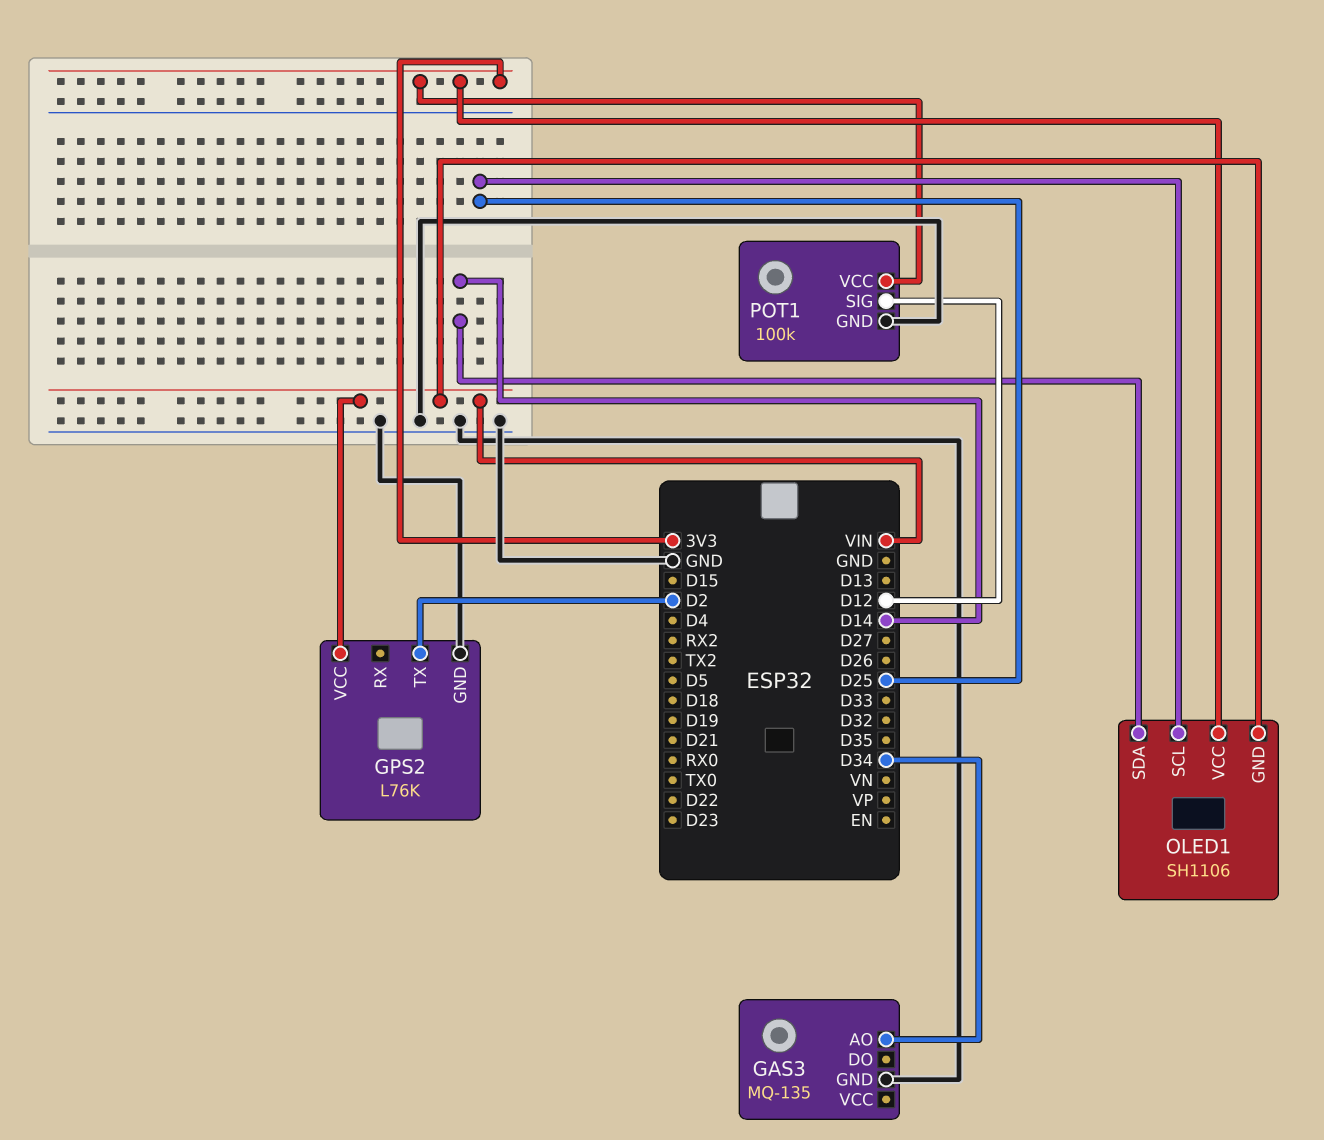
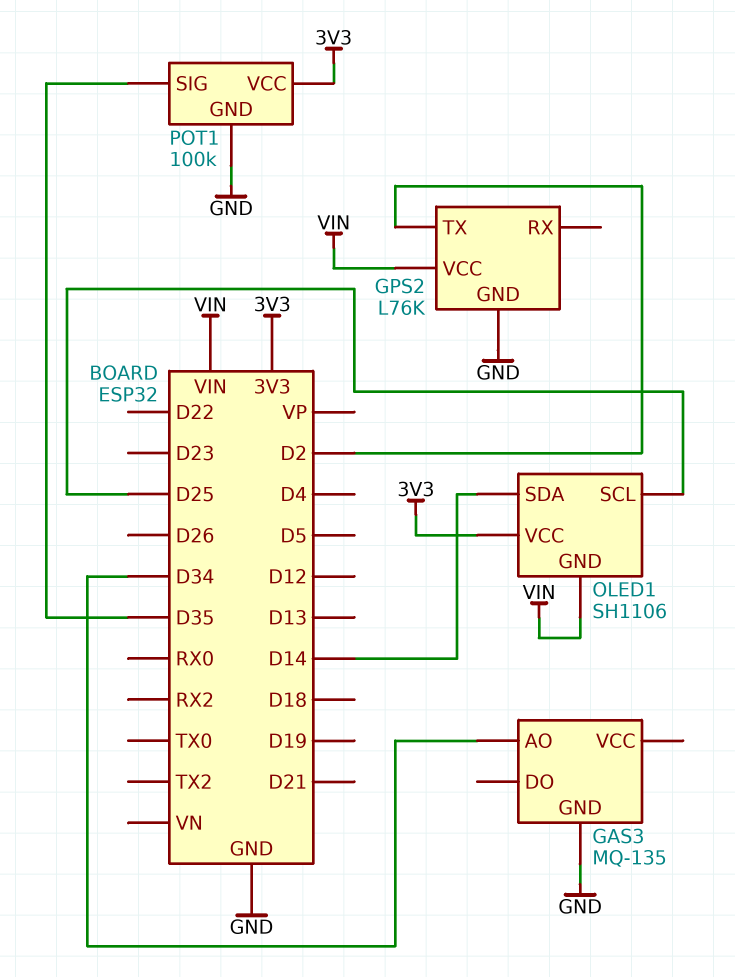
POT1 pin SIG: D12 -> D35

